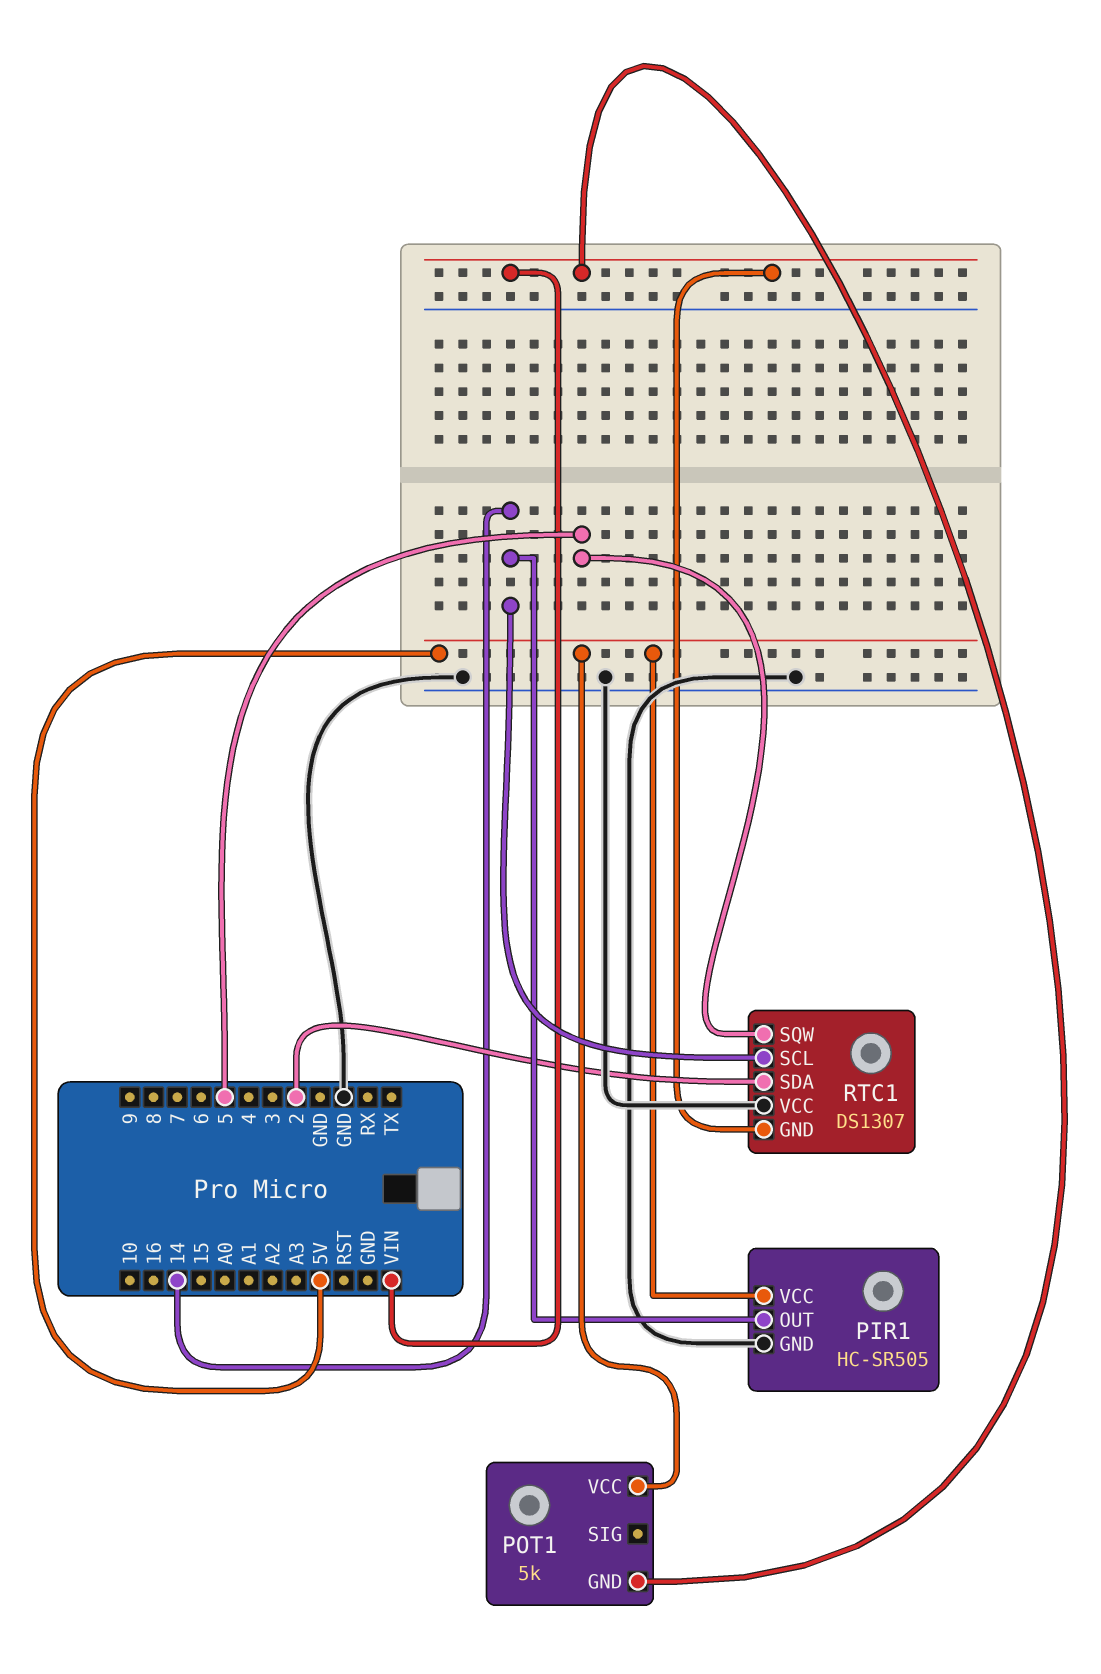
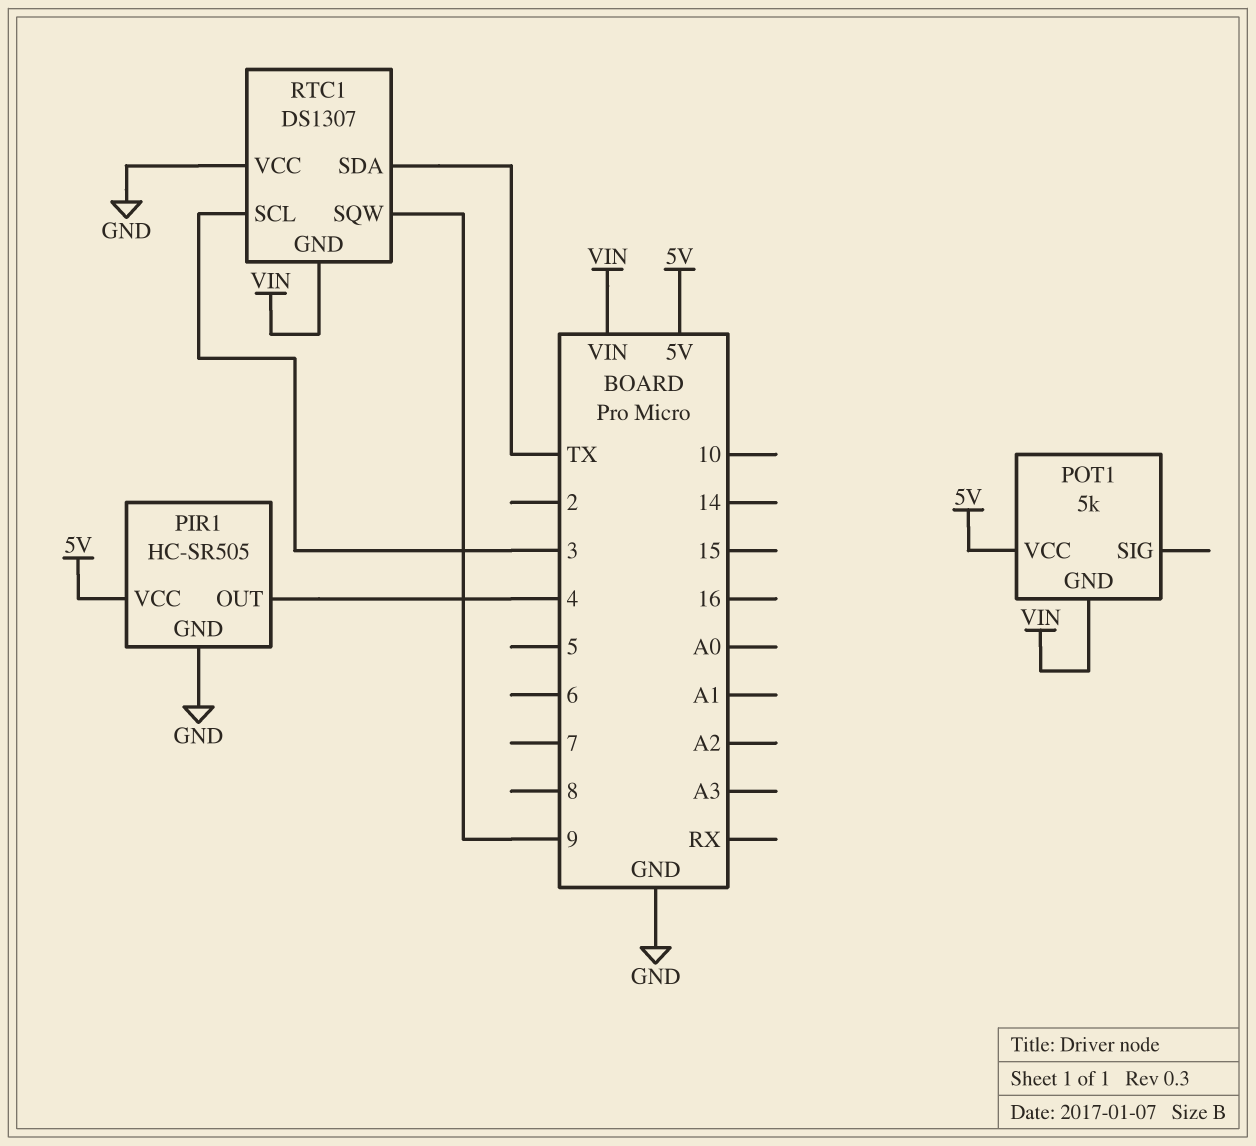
PIR1 pin OUT: 14 -> 4
RTC1 pin SCL: 14 -> 3
RTC1 pin SDA: 2 -> TX
RTC1 pin SQW: 5 -> 9

